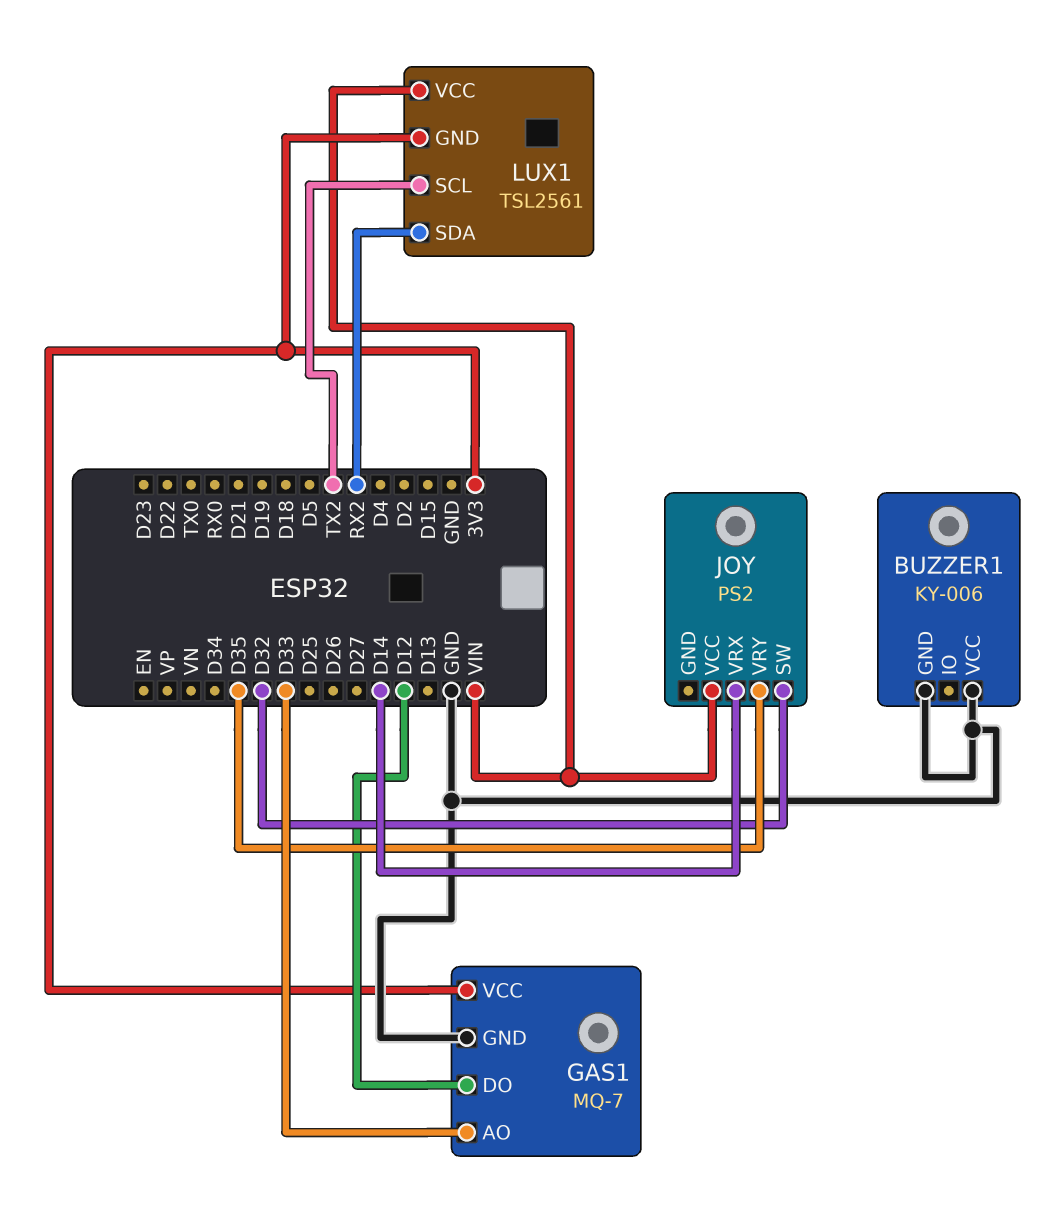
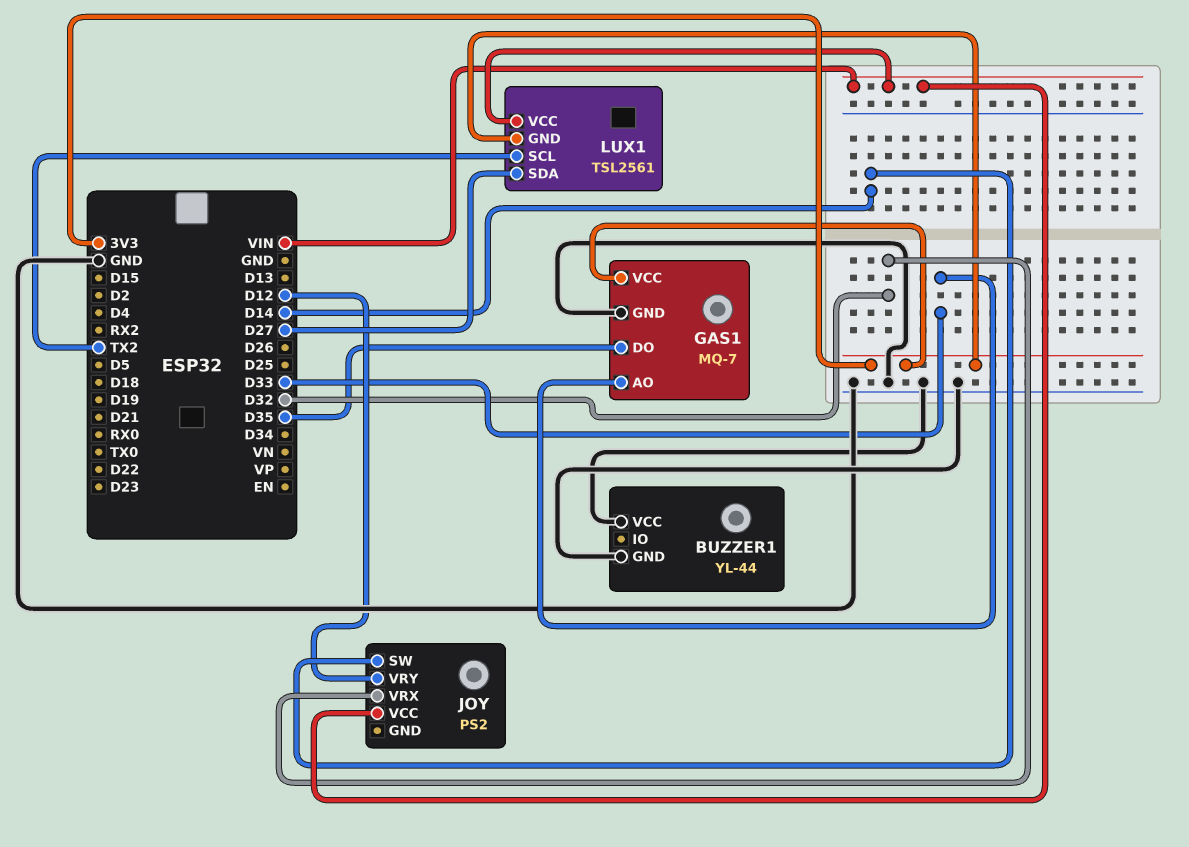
BUZZER1: KY-006 -> YL-44
GAS1 pin DO: D12 -> D35
JOY pin SW: D32 -> D14
JOY pin VRX: D14 -> D32
JOY pin VRY: D35 -> D12
LUX1 pin SDA: RX2 -> D27

